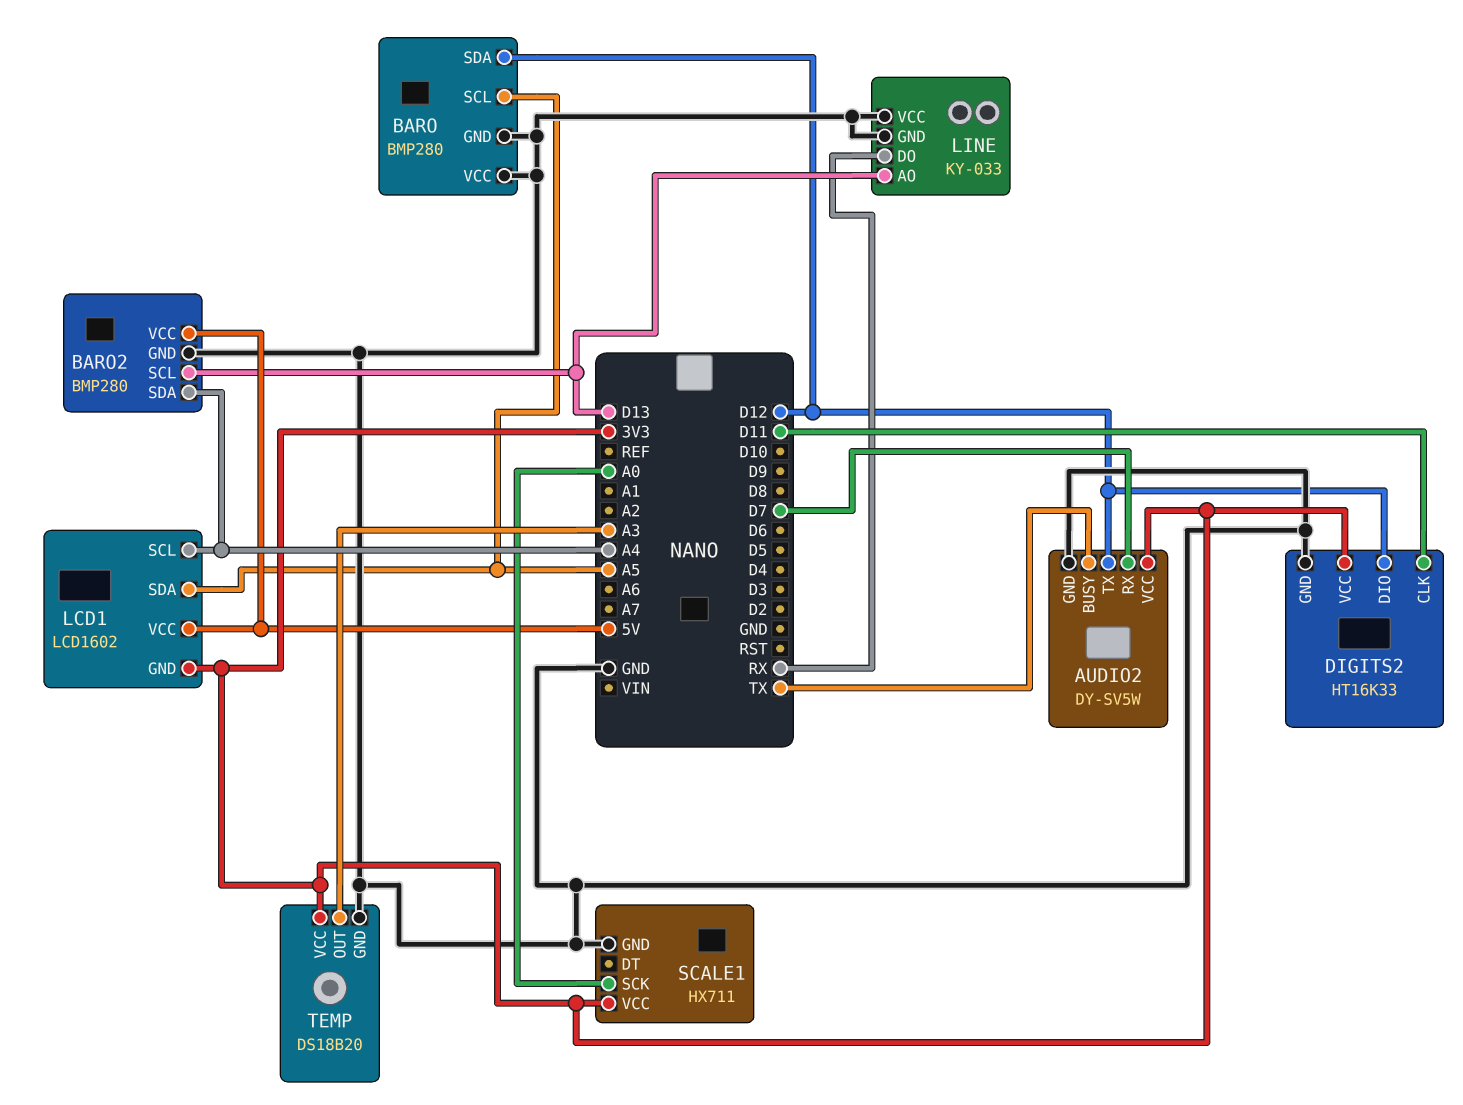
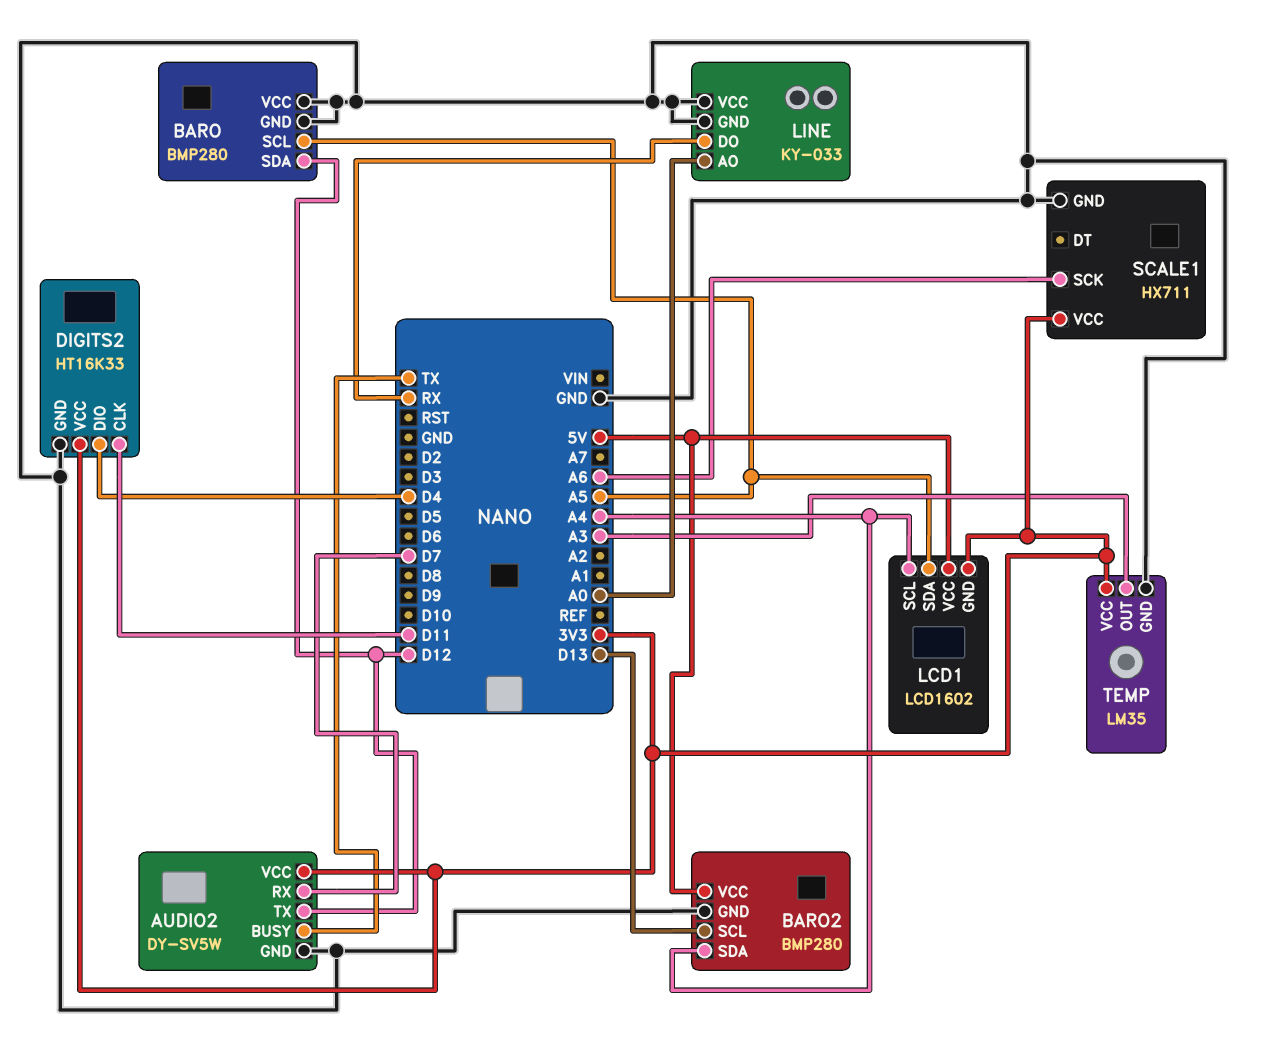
DIGITS2 pin DIO: D12 -> D4
LINE pin AO: D13 -> A0
SCALE1 pin SCK: A0 -> A6
TEMP: DS18B20 -> LM35

